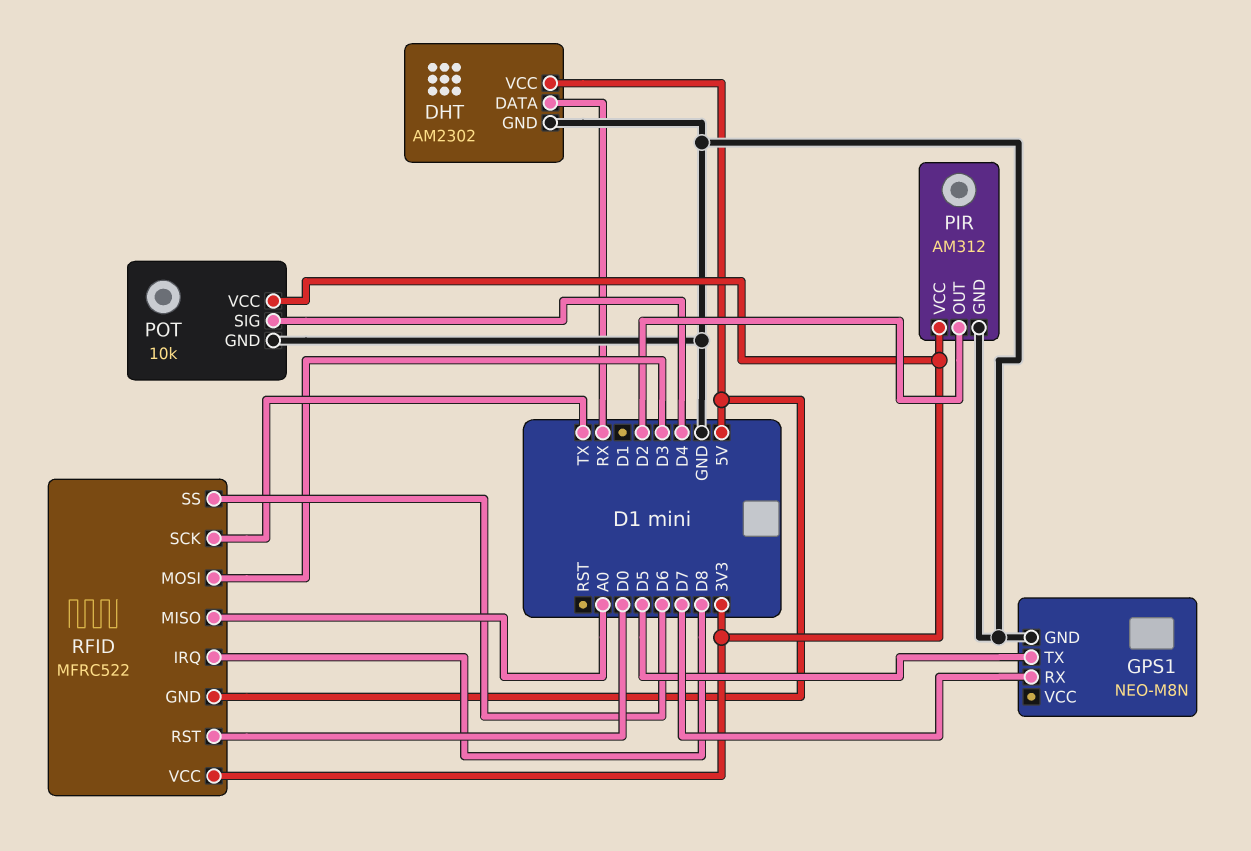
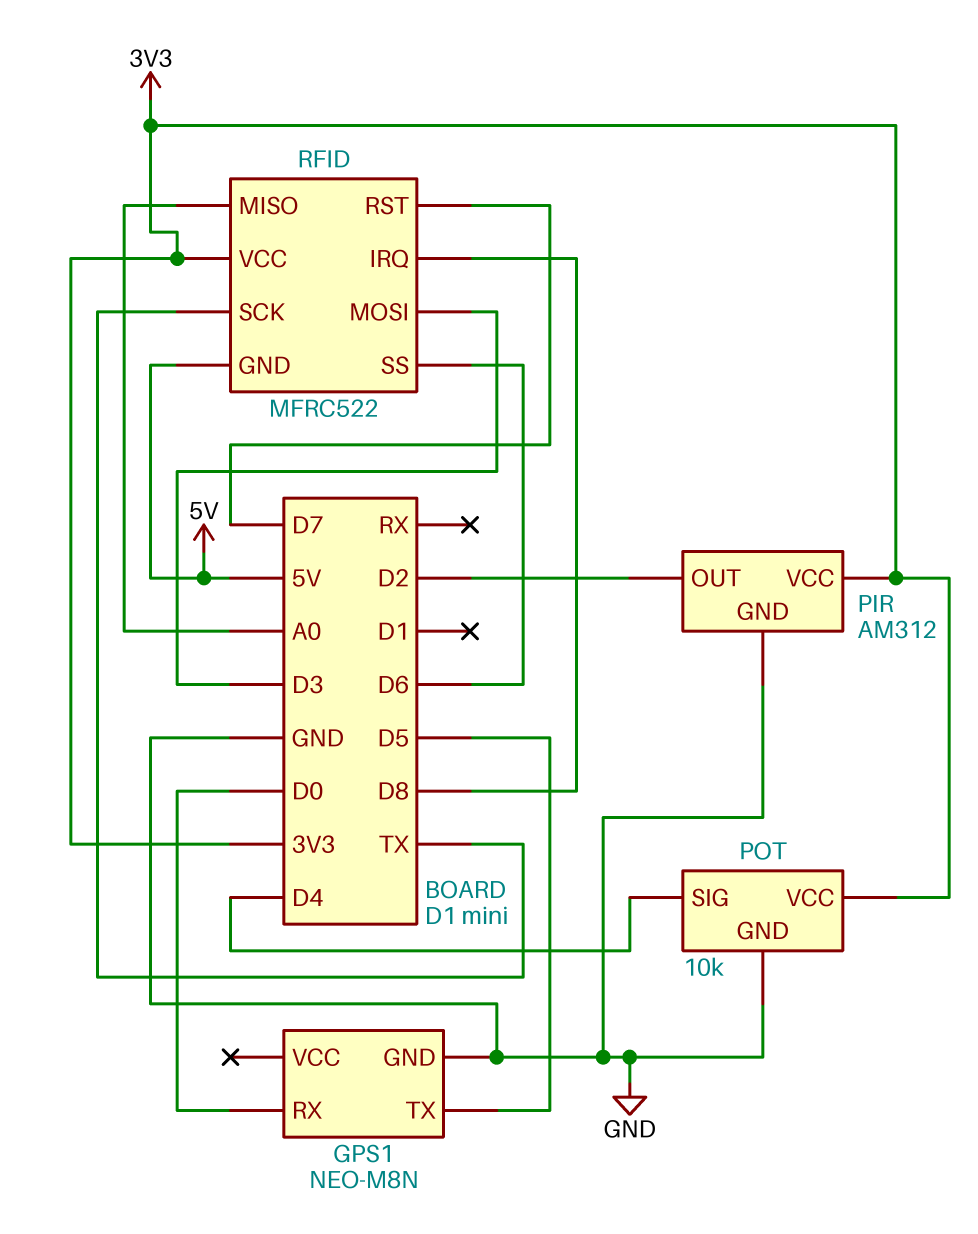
DHT: AM2302 -> none
DHT pin DATA: RX -> none
DHT pin GND: GND -> none
DHT pin VCC: 5V -> none
GPS1 pin RX: D7 -> D0
RFID pin RST: D0 -> D7

